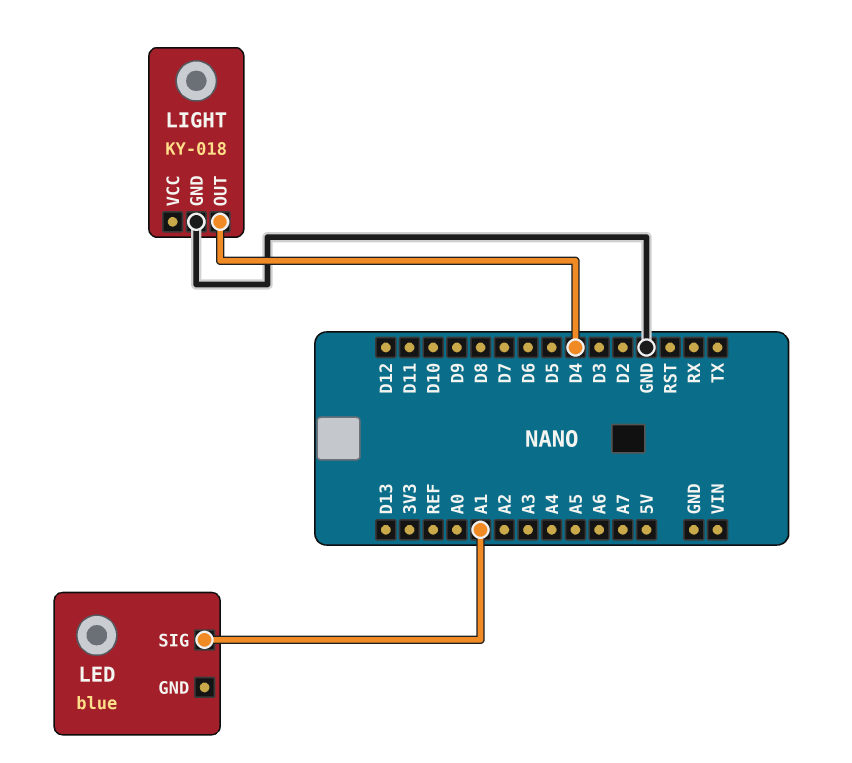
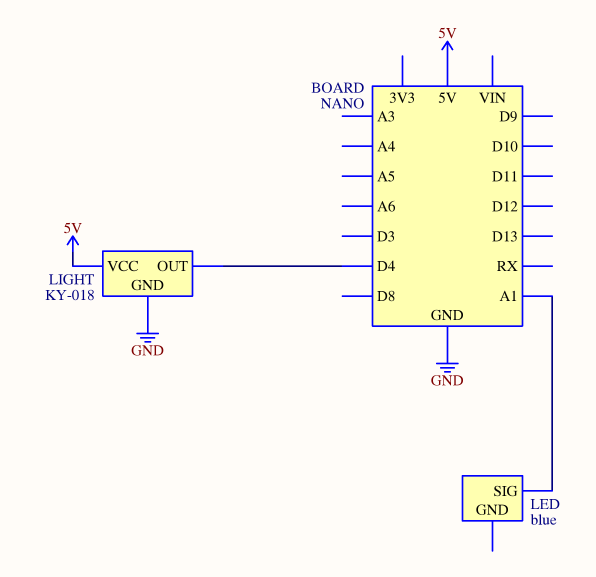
LIGHT pin VCC: none -> 5V

